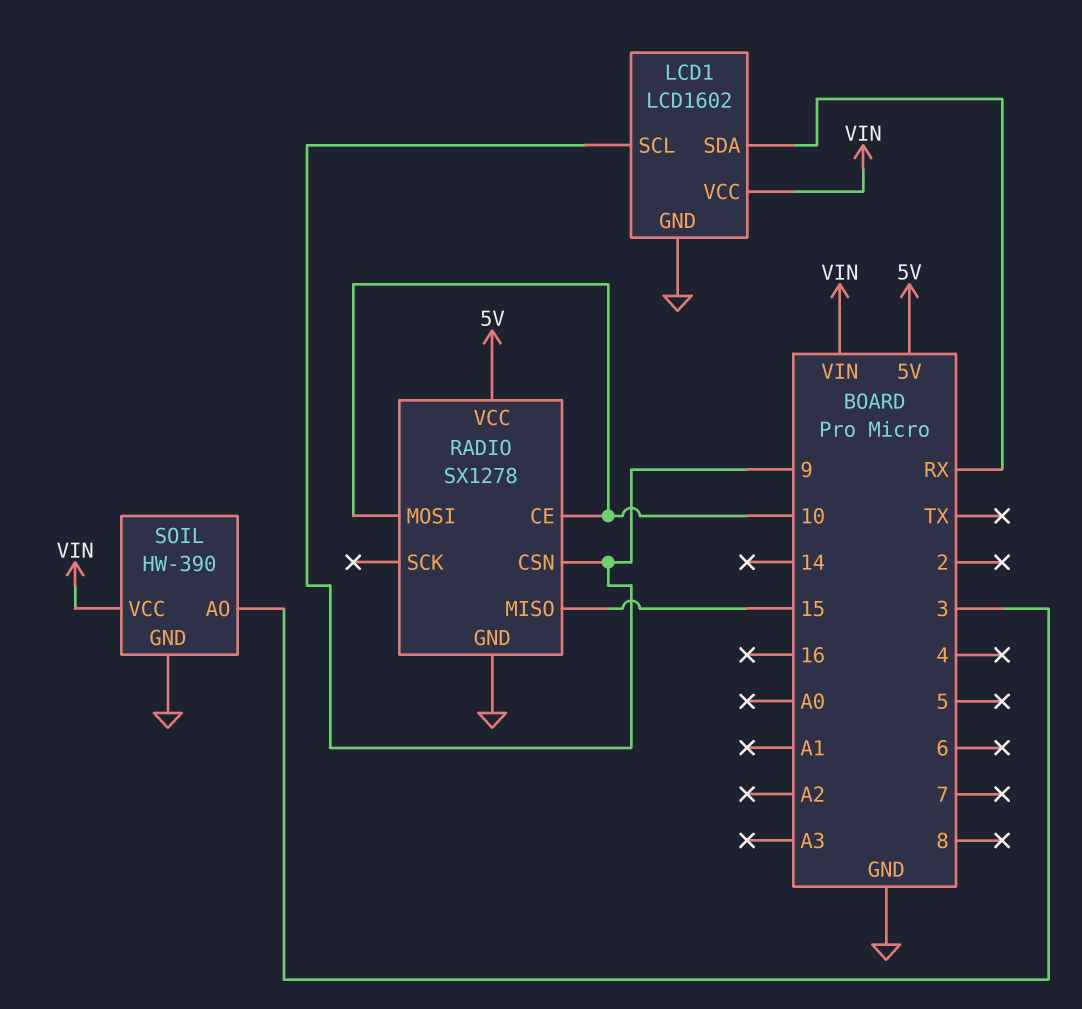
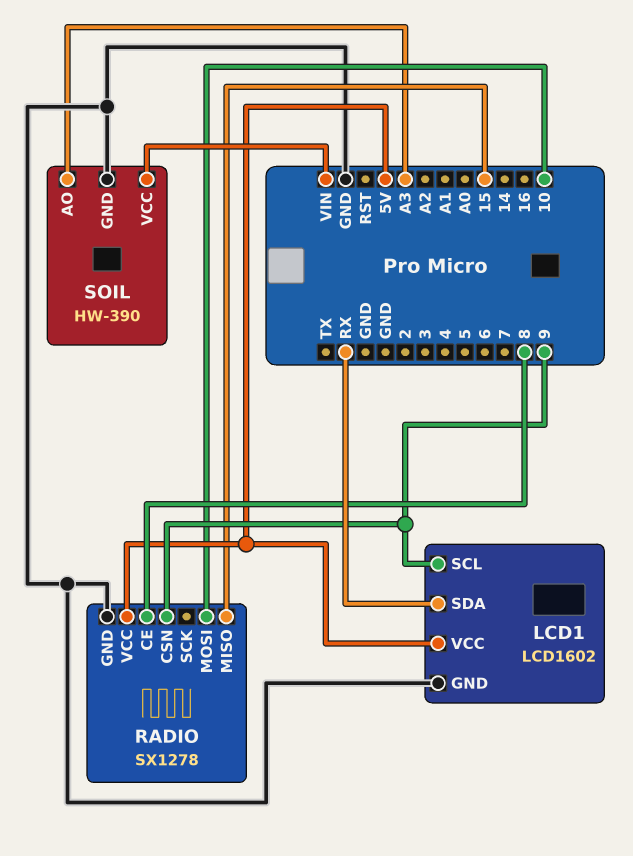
LCD1 pin VCC: VIN -> 5V
RADIO pin CE: 10 -> 8
SOIL pin AO: 3 -> A3

